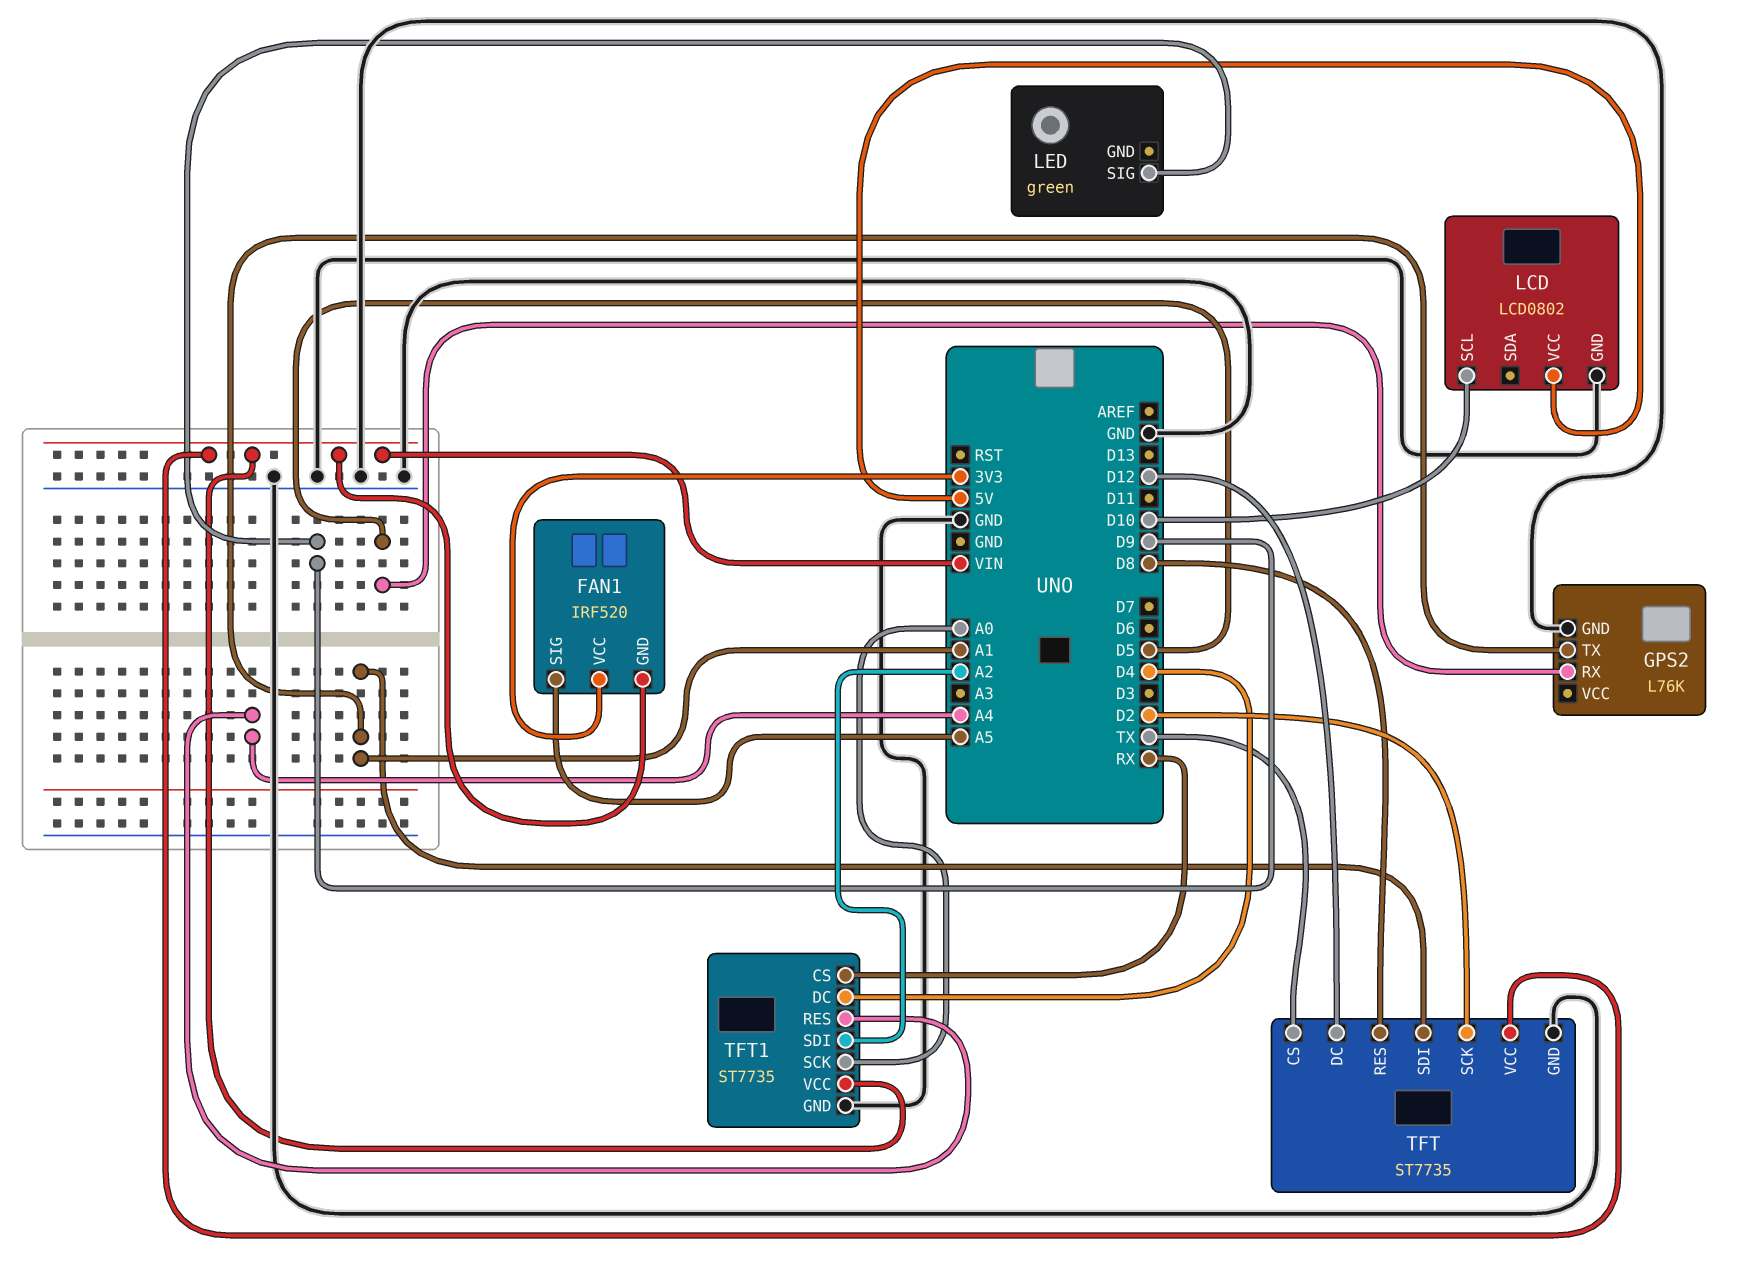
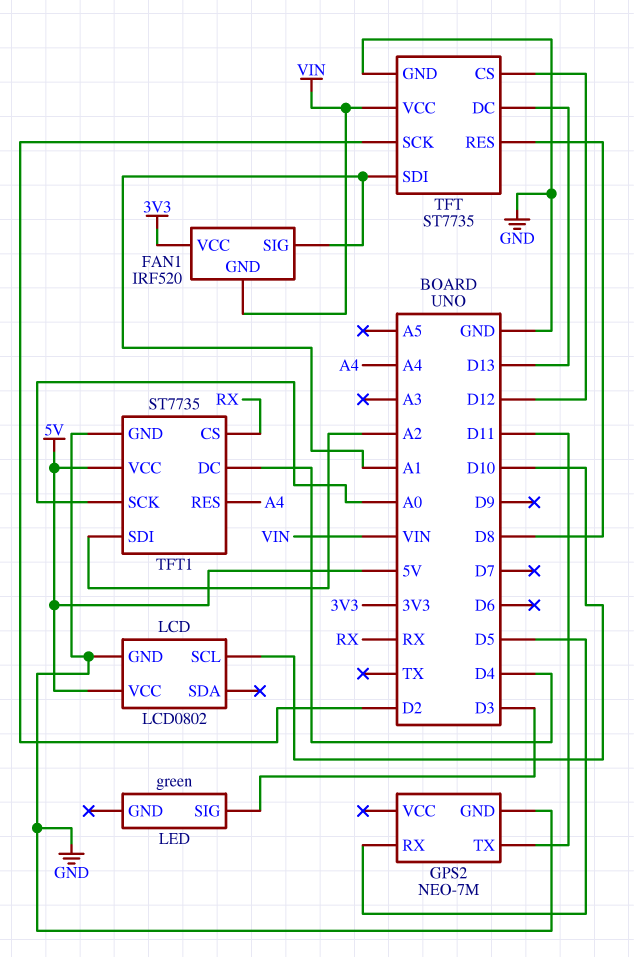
FAN1 pin SIG: A5 -> A1
GPS2: L76K -> NEO-7M
GPS2 pin TX: A1 -> D11
LED pin SIG: D9 -> D3
TFT pin CS: TX -> D12
TFT pin DC: D12 -> D13
TFT1 pin VCC: VIN -> 5V

